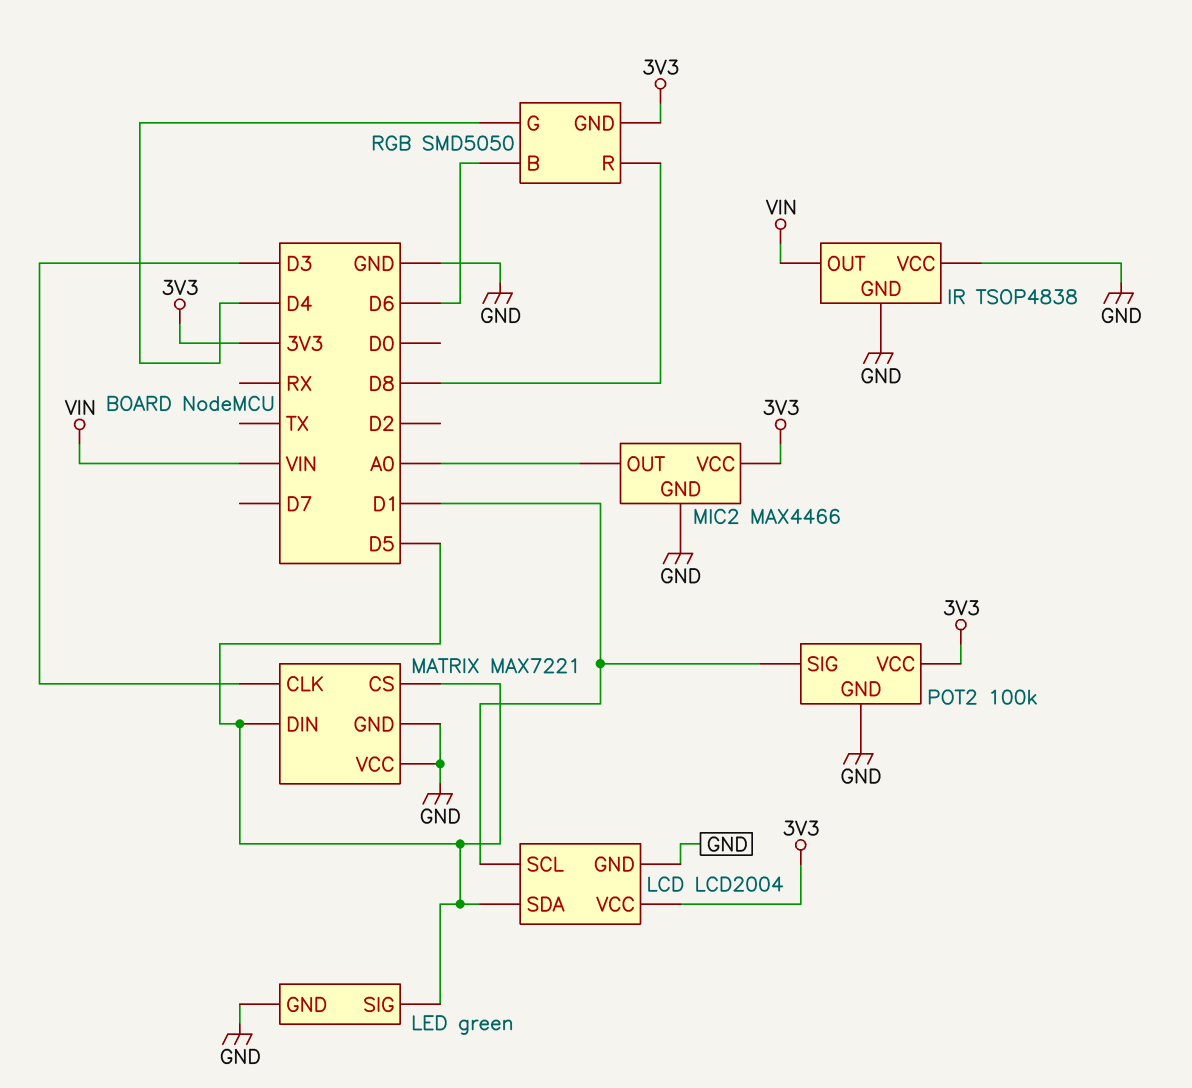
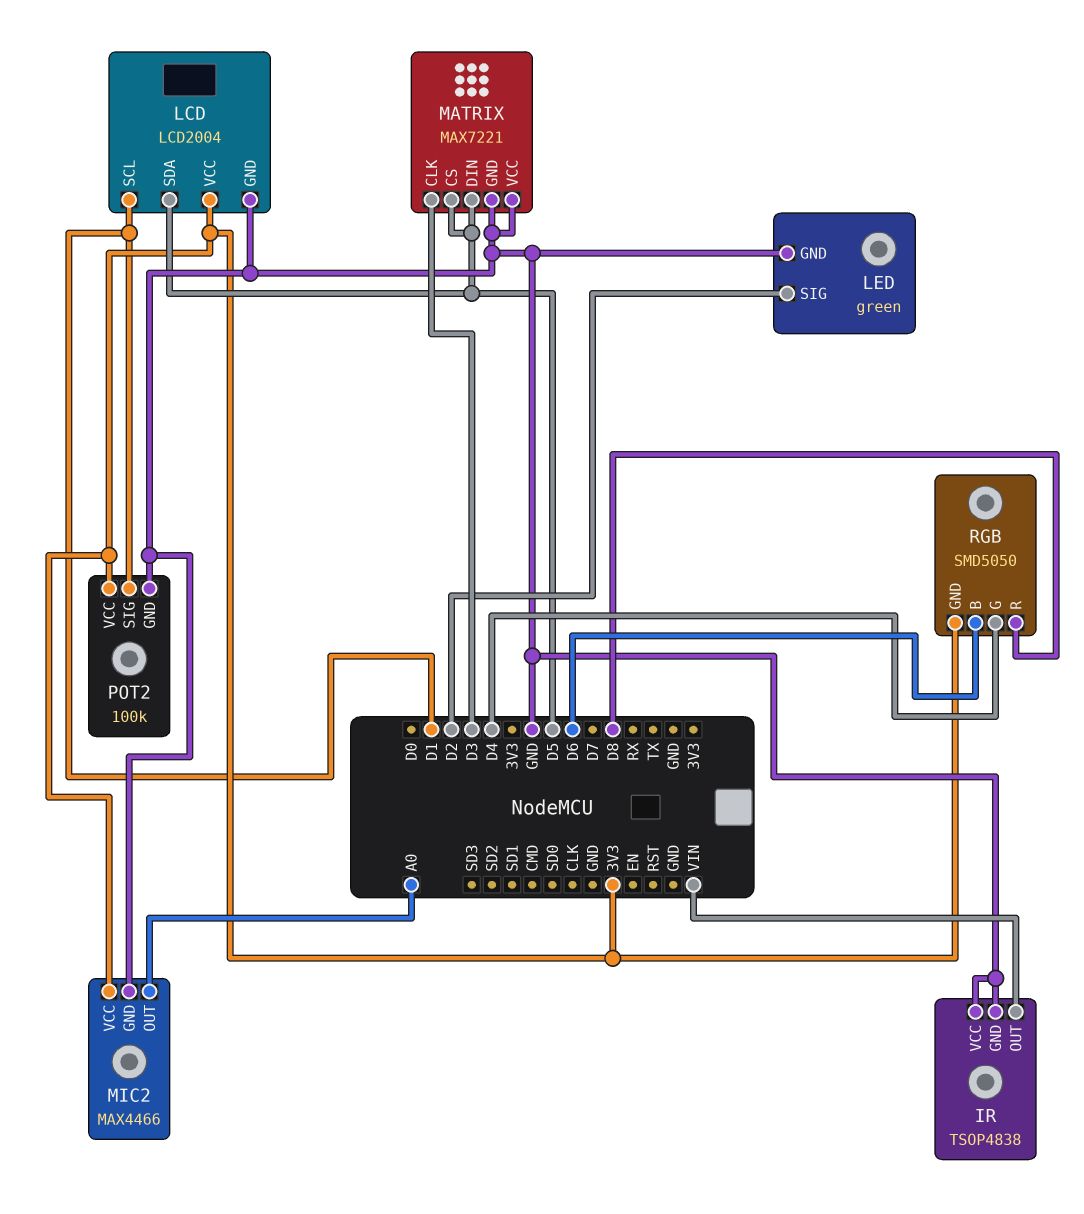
LED pin SIG: D5 -> D2

